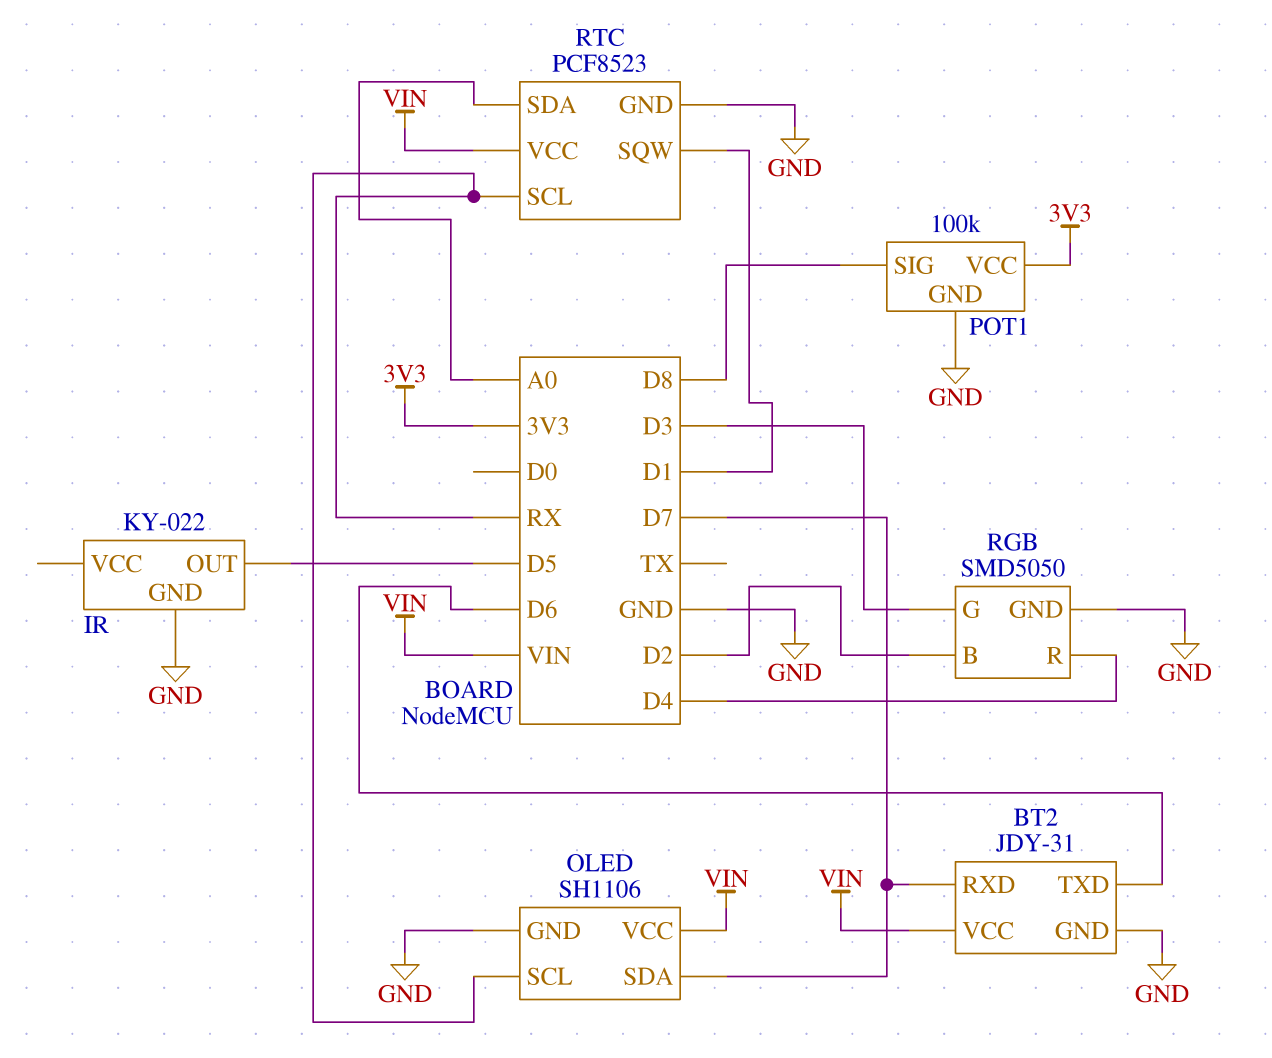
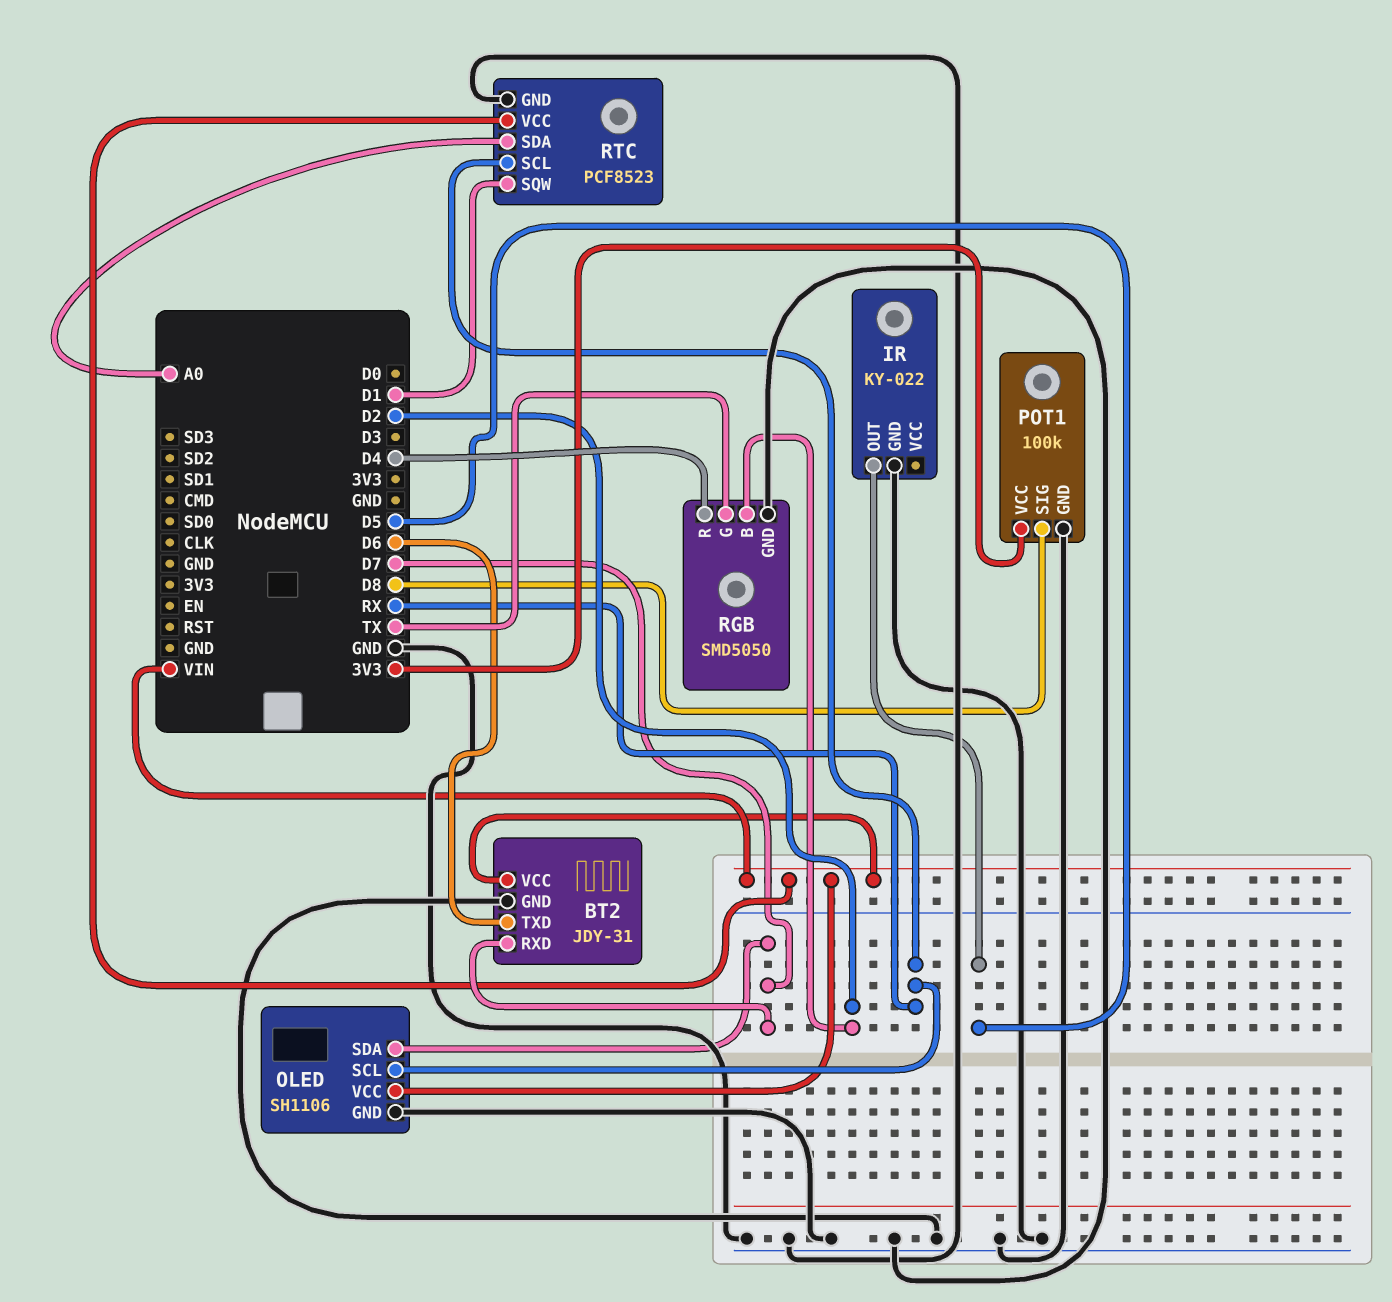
RGB pin G: D3 -> TX

